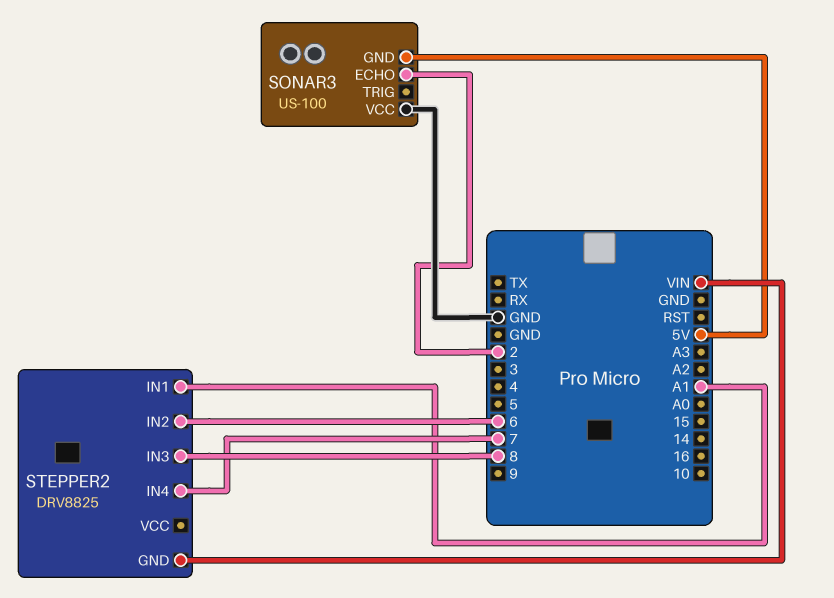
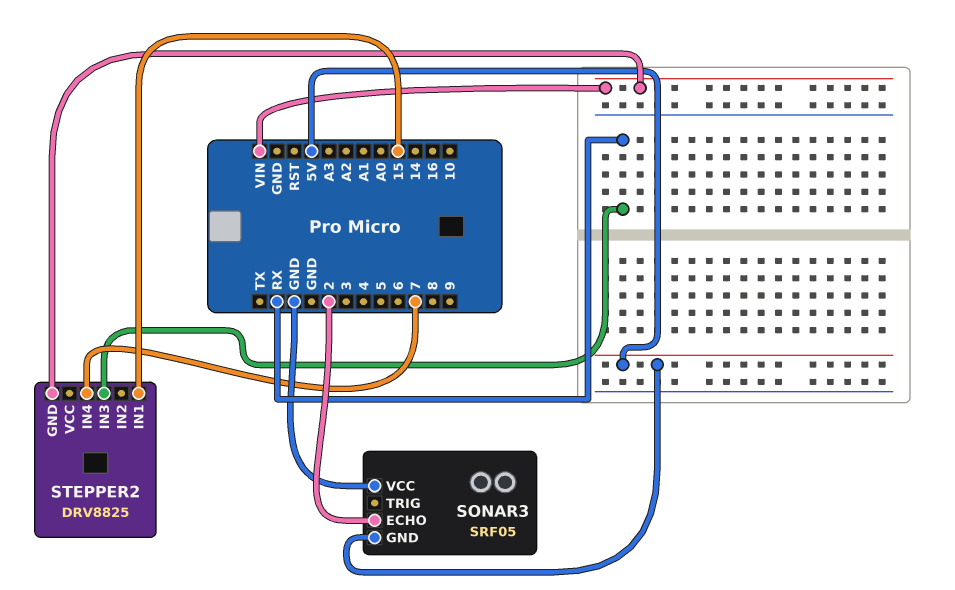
SONAR3: US-100 -> SRF05
STEPPER2 pin IN1: A1 -> 15
STEPPER2 pin IN2: 6 -> none
STEPPER2 pin IN3: 8 -> RX

